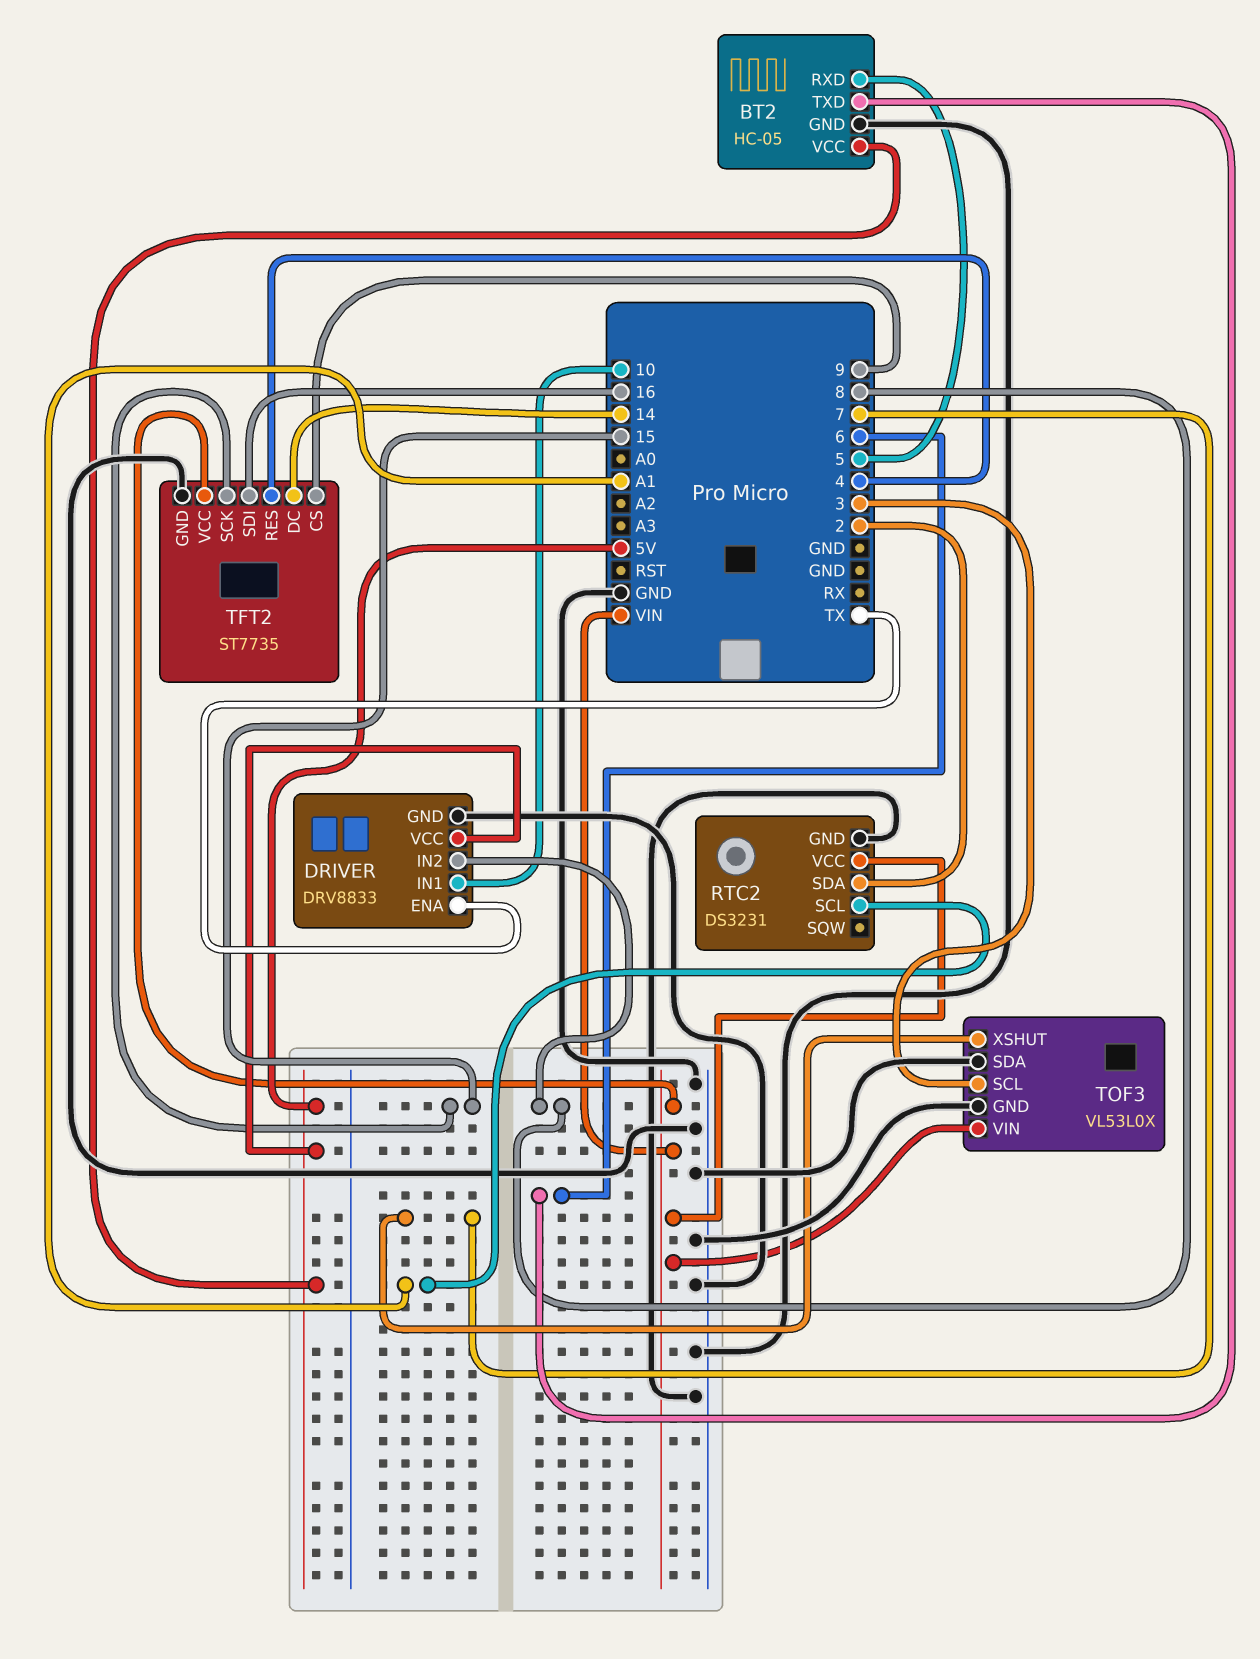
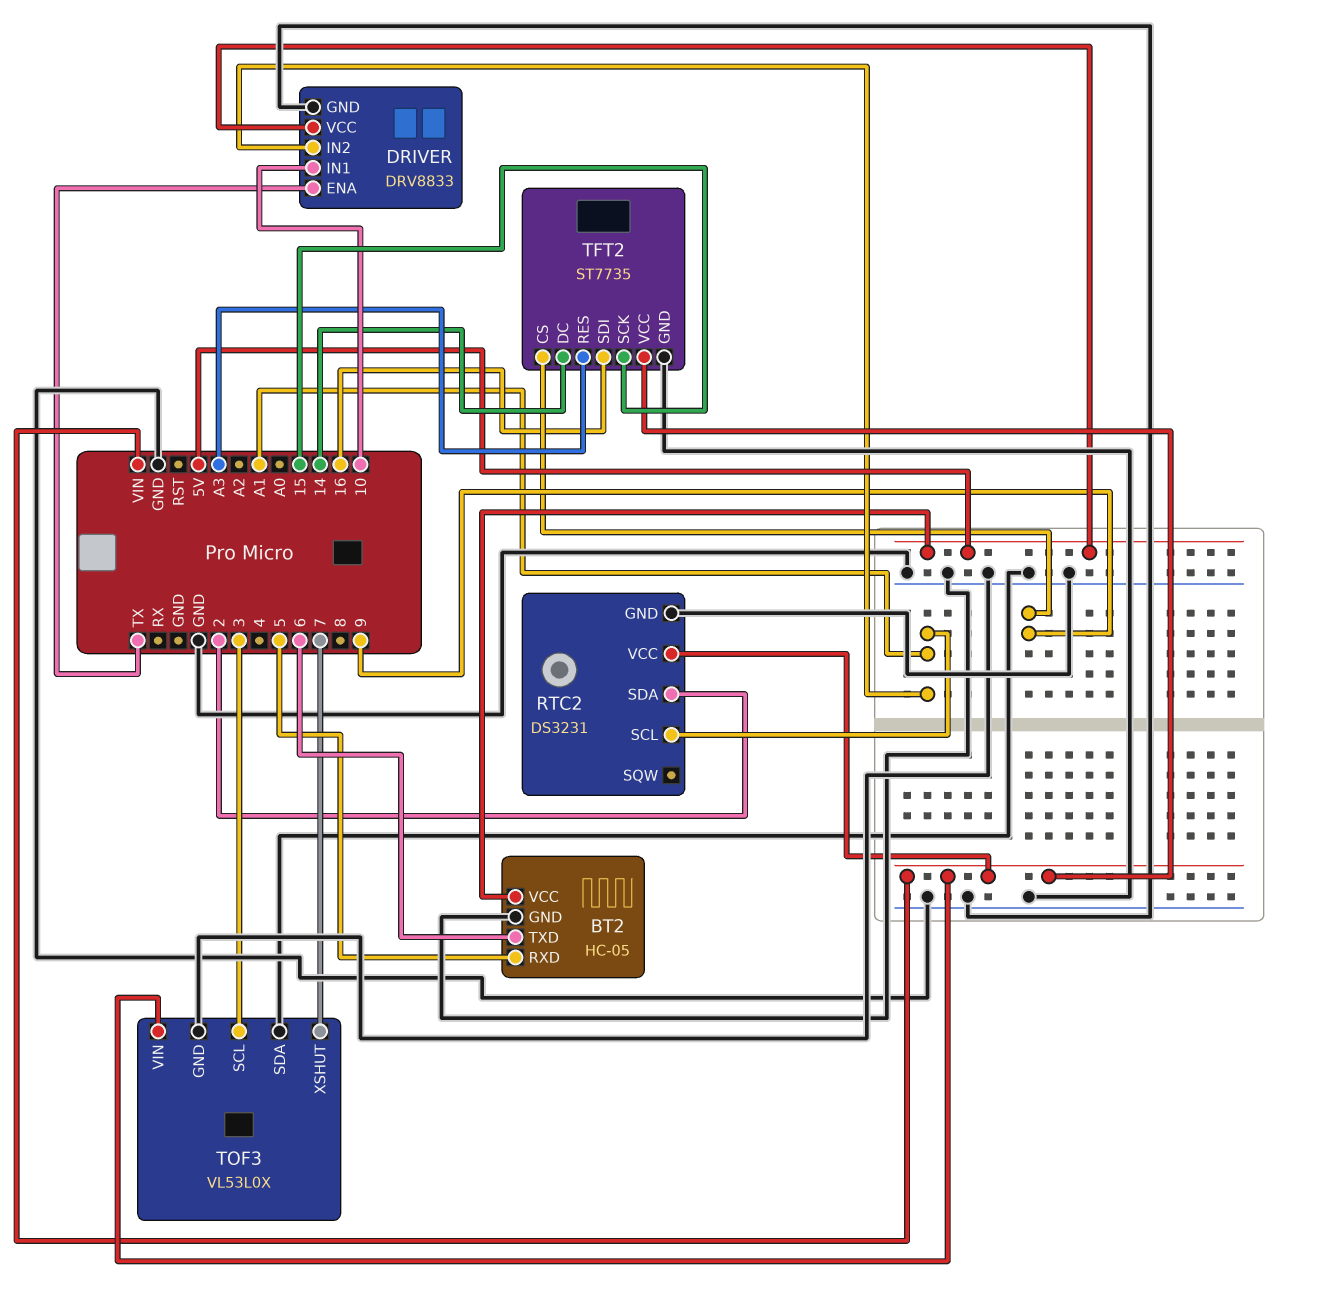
DRIVER pin IN2: 8 -> A1
TFT2 pin RES: 4 -> A3

